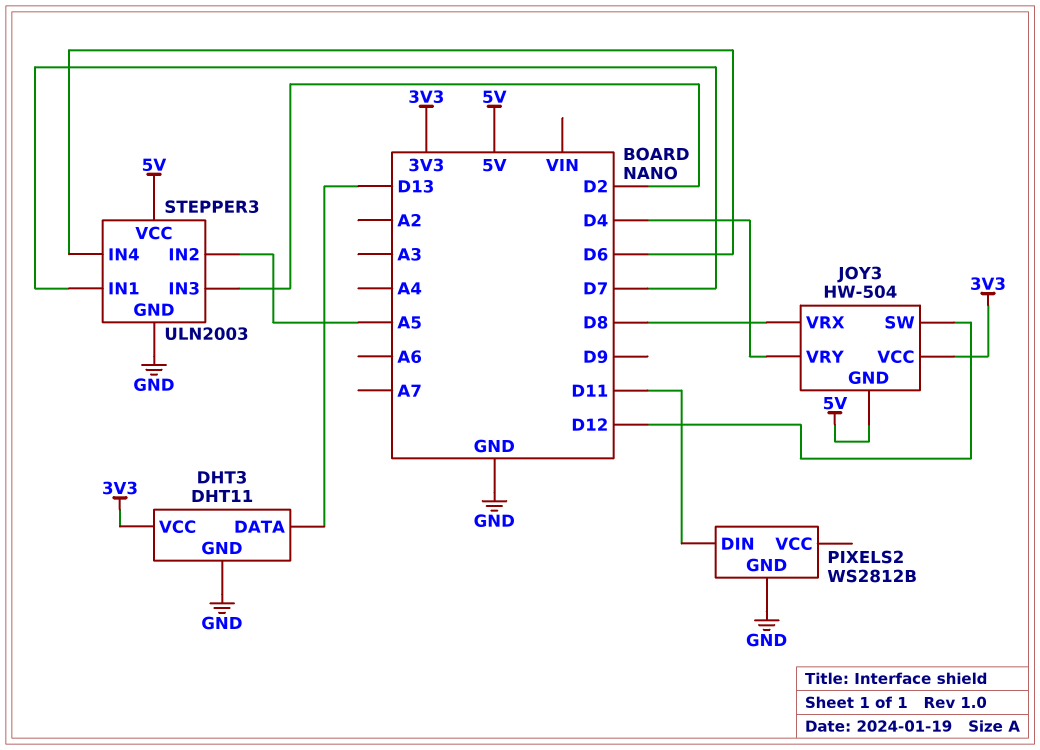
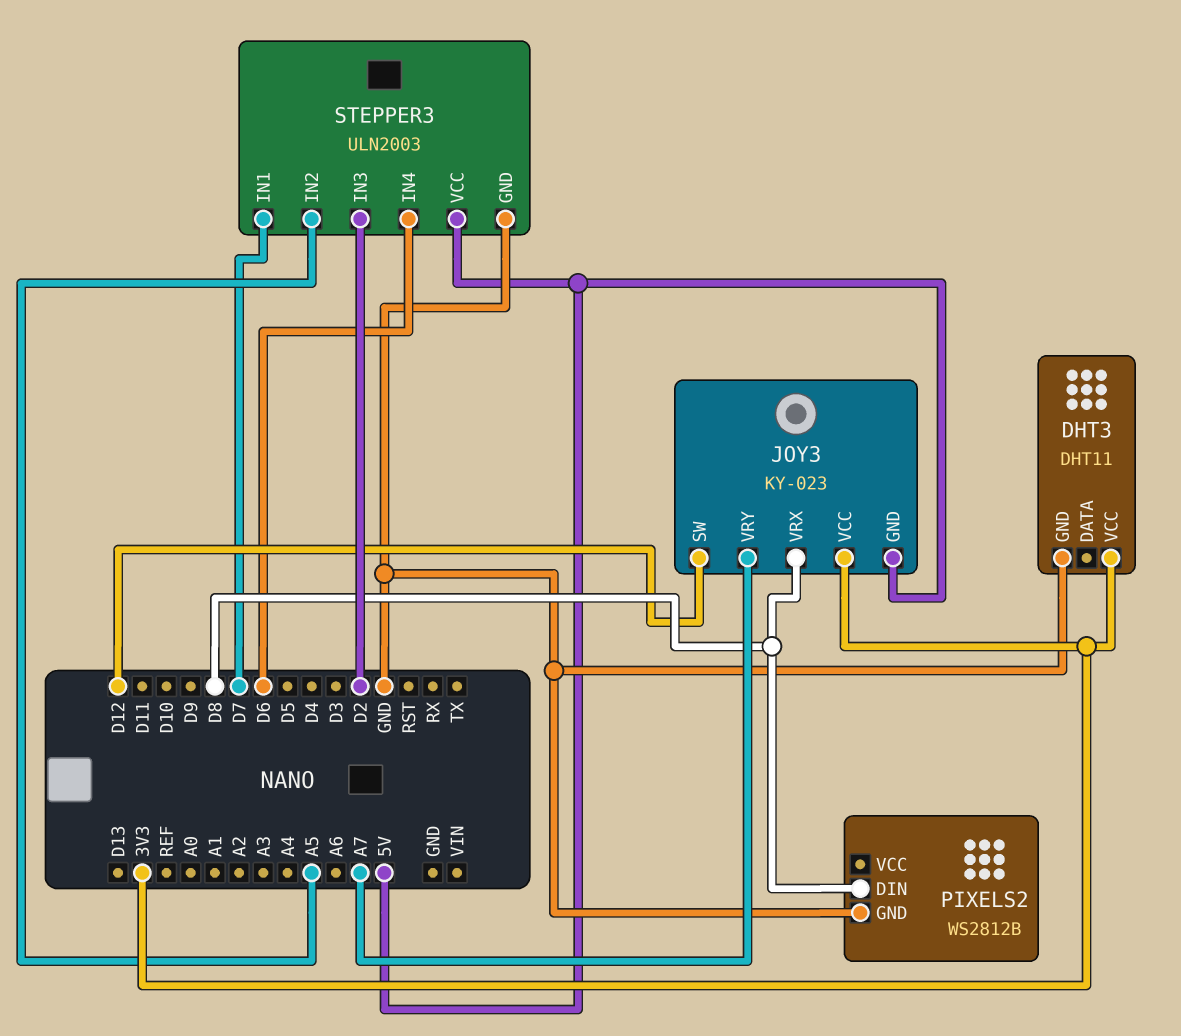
DHT3 pin DATA: D13 -> none
JOY3: HW-504 -> KY-023
JOY3 pin VRY: D4 -> A7
PIXELS2 pin DIN: D11 -> D8

